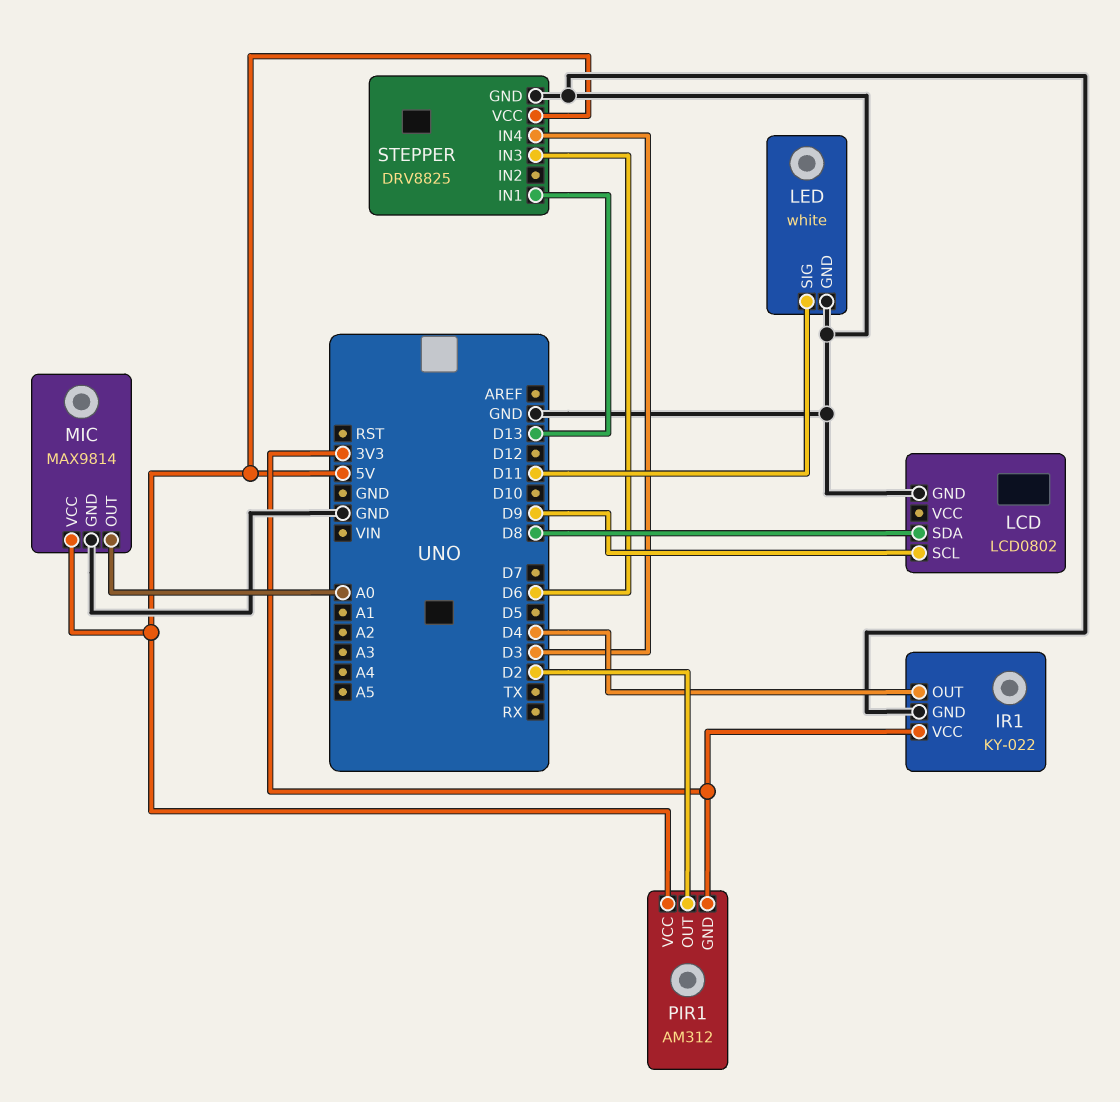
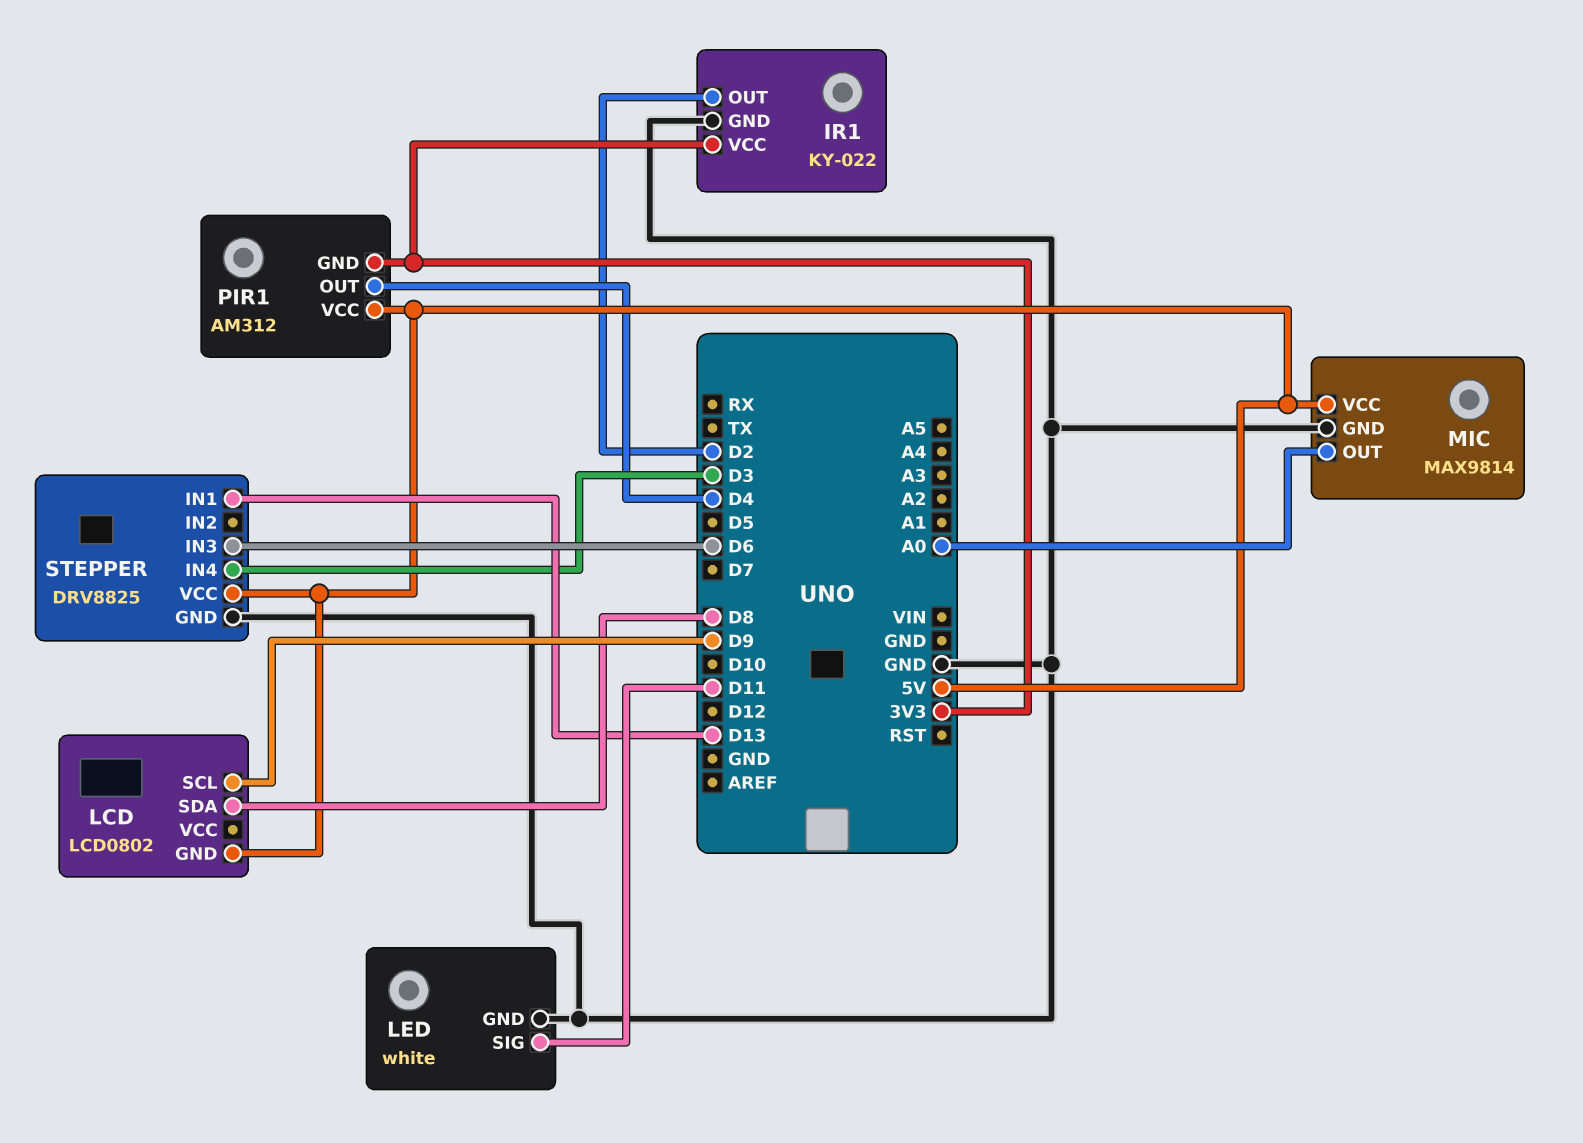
IR1 pin OUT: D4 -> D2
LCD pin GND: GND -> 5V
PIR1 pin OUT: D2 -> D4

